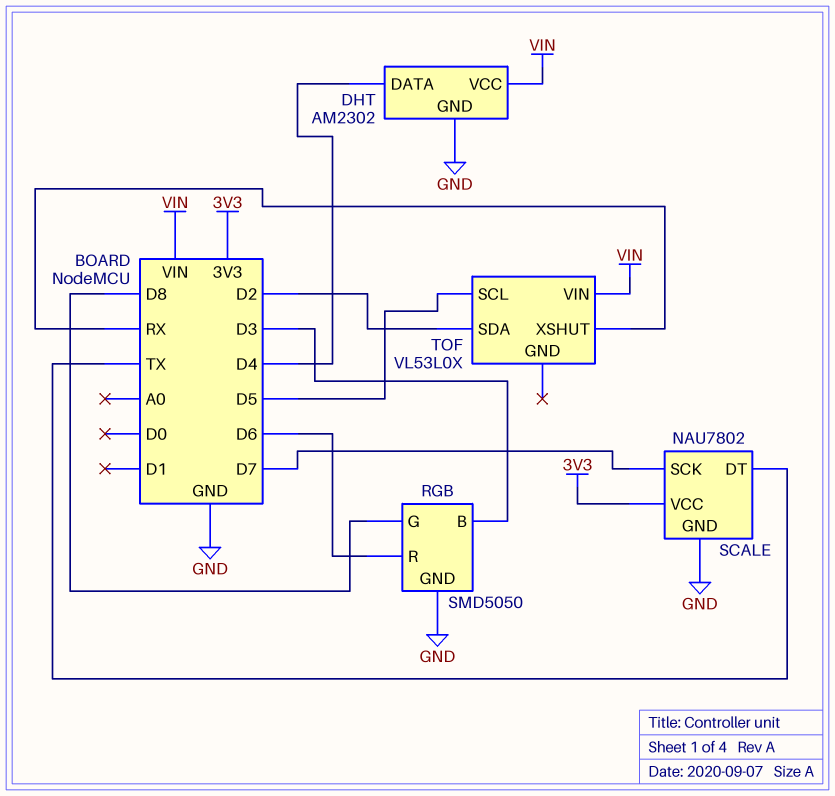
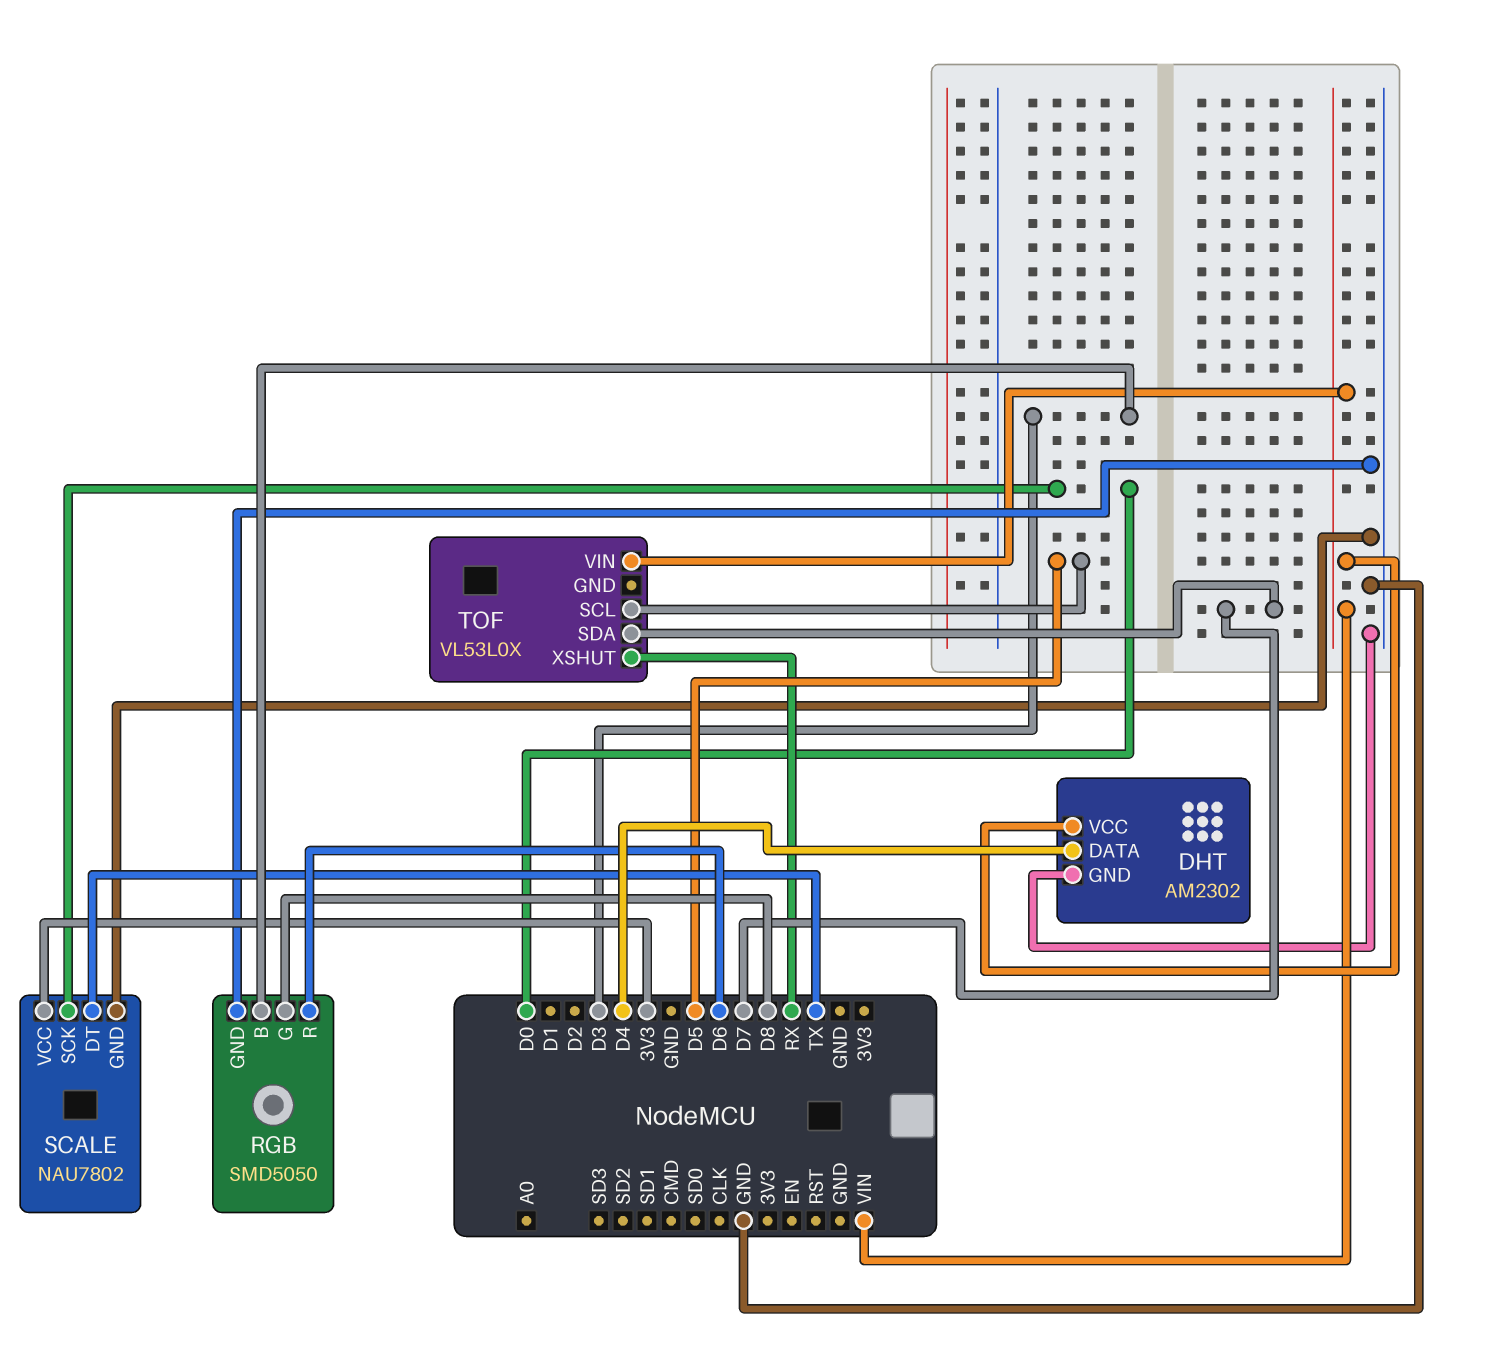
SCALE pin SCK: D7 -> D0
TOF pin SDA: D2 -> D7

